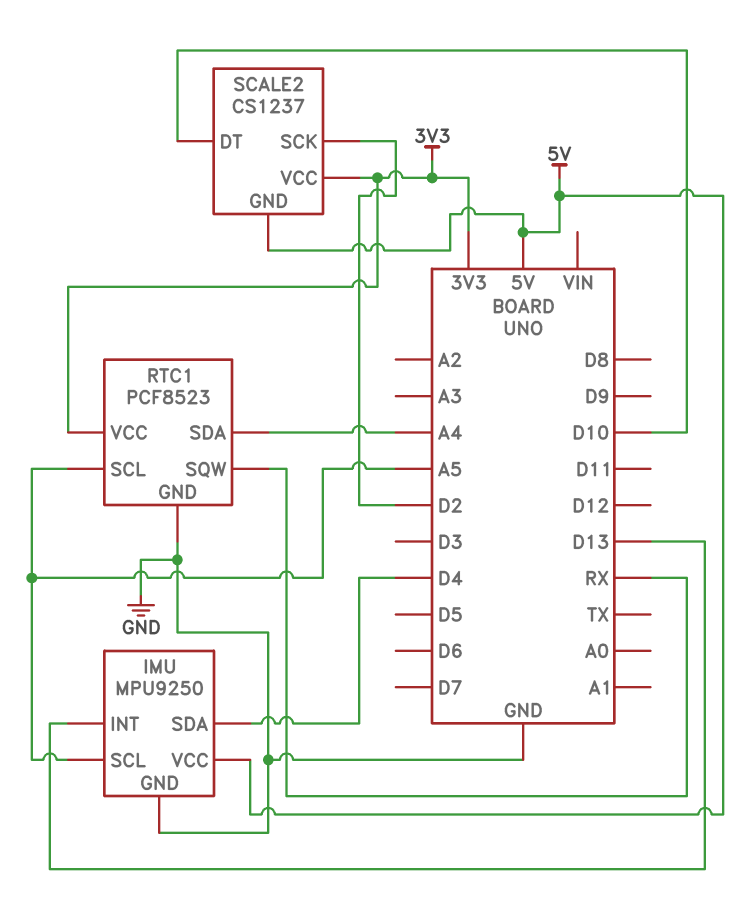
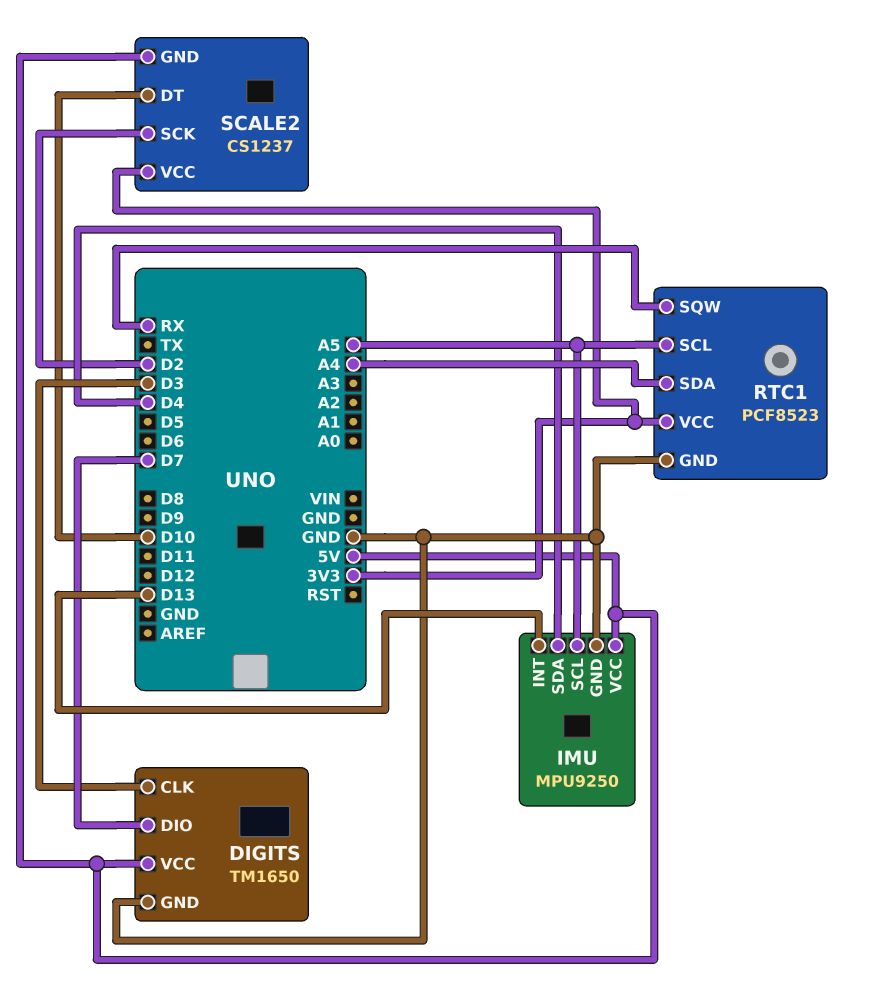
DIGITS: none -> TM1650
DIGITS pin CLK: none -> D3
DIGITS pin DIO: none -> D7
DIGITS pin GND: none -> GND
DIGITS pin VCC: none -> 5V

